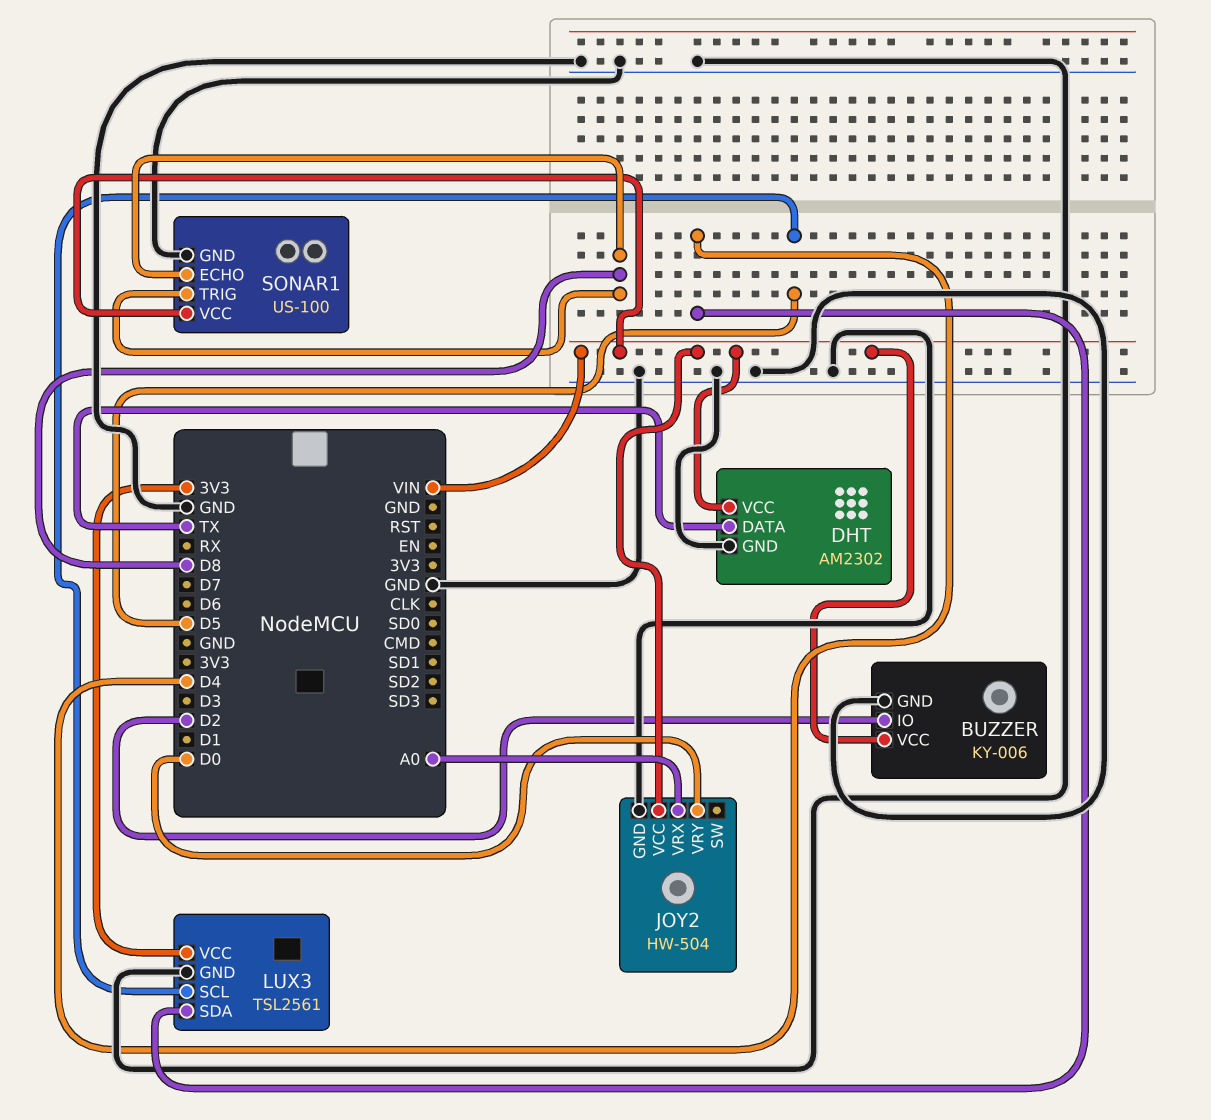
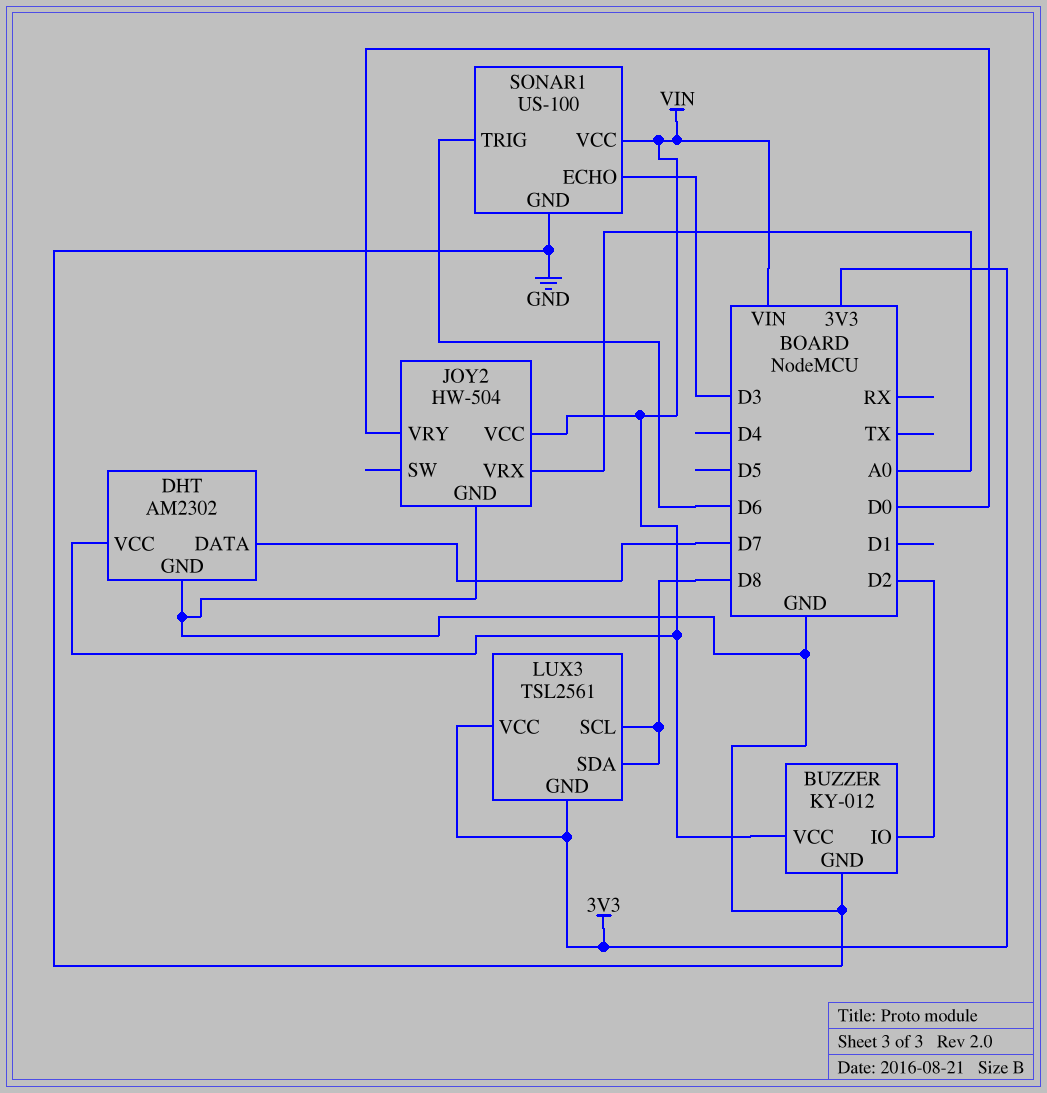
BUZZER: KY-006 -> KY-012
DHT pin DATA: TX -> D7
LUX3 pin GND: GND -> 3V3
LUX3 pin SCL: D5 -> D8
LUX3 pin SDA: D4 -> D8
SONAR1 pin ECHO: D8 -> D3
SONAR1 pin TRIG: D8 -> D6

